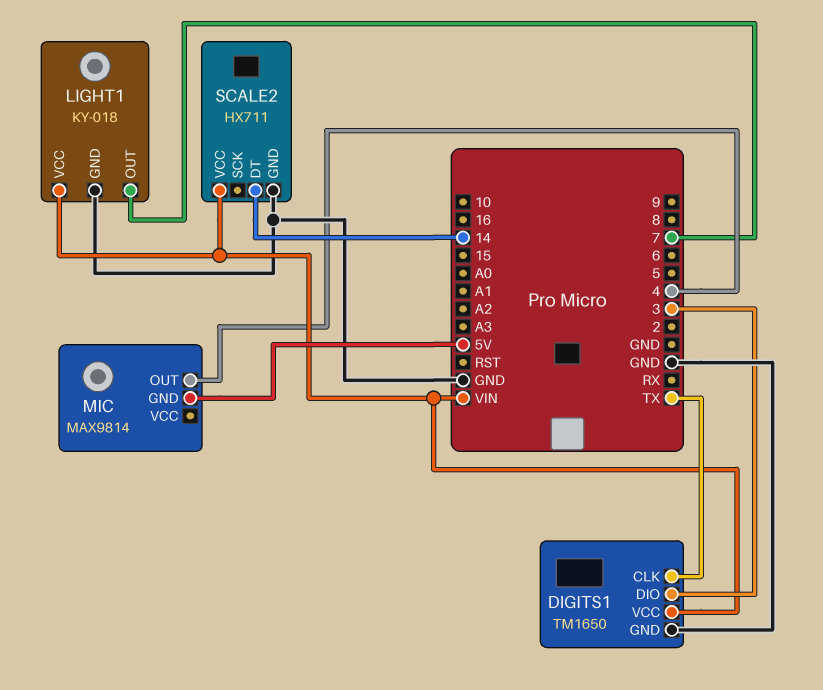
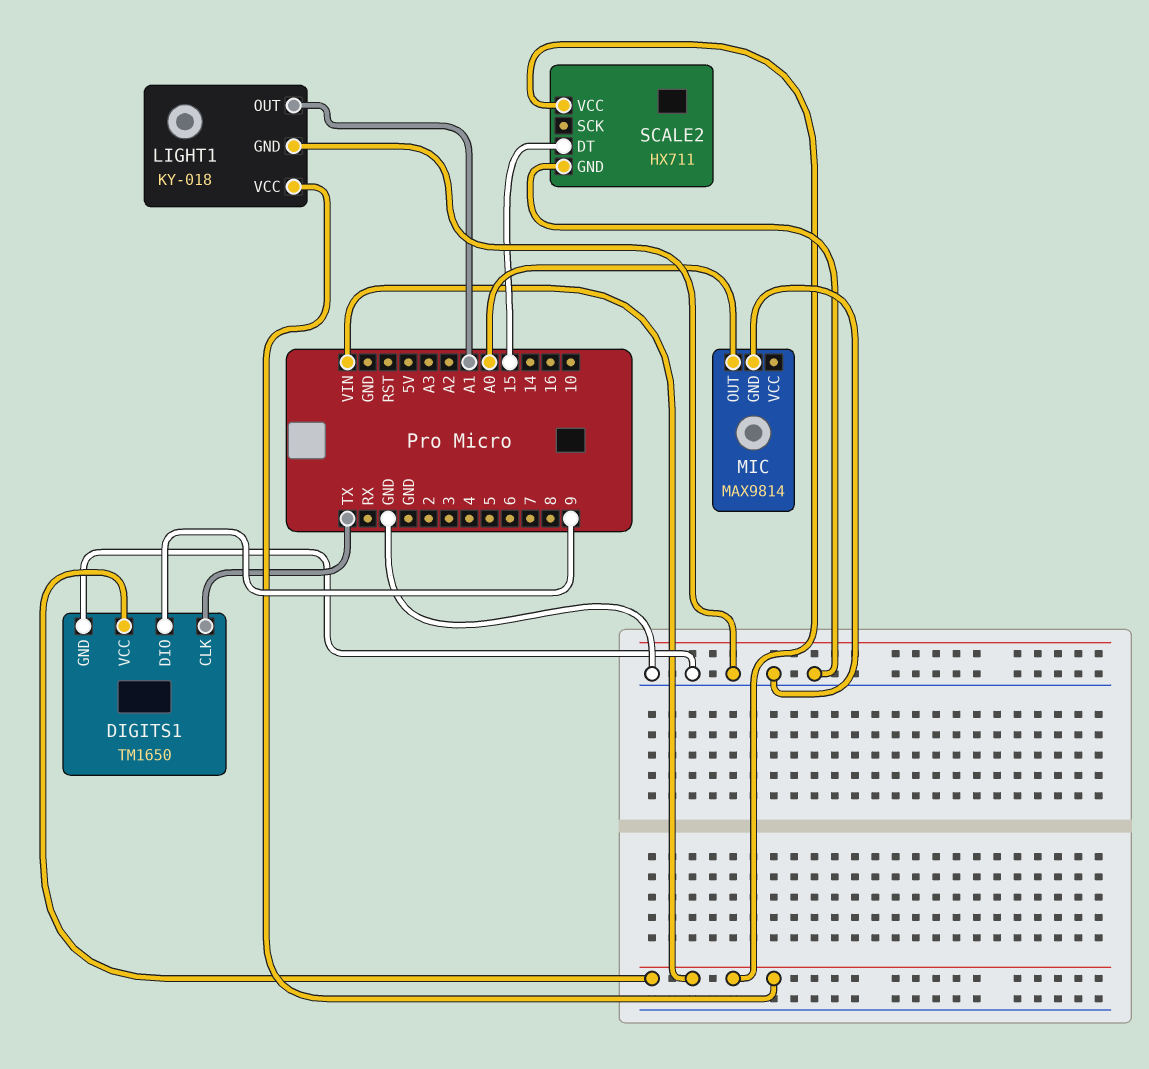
DIGITS1 pin DIO: 3 -> 9
LIGHT1 pin OUT: 7 -> A1
MIC pin GND: 5V -> GND
MIC pin OUT: 4 -> A0
SCALE2 pin DT: 14 -> 15

